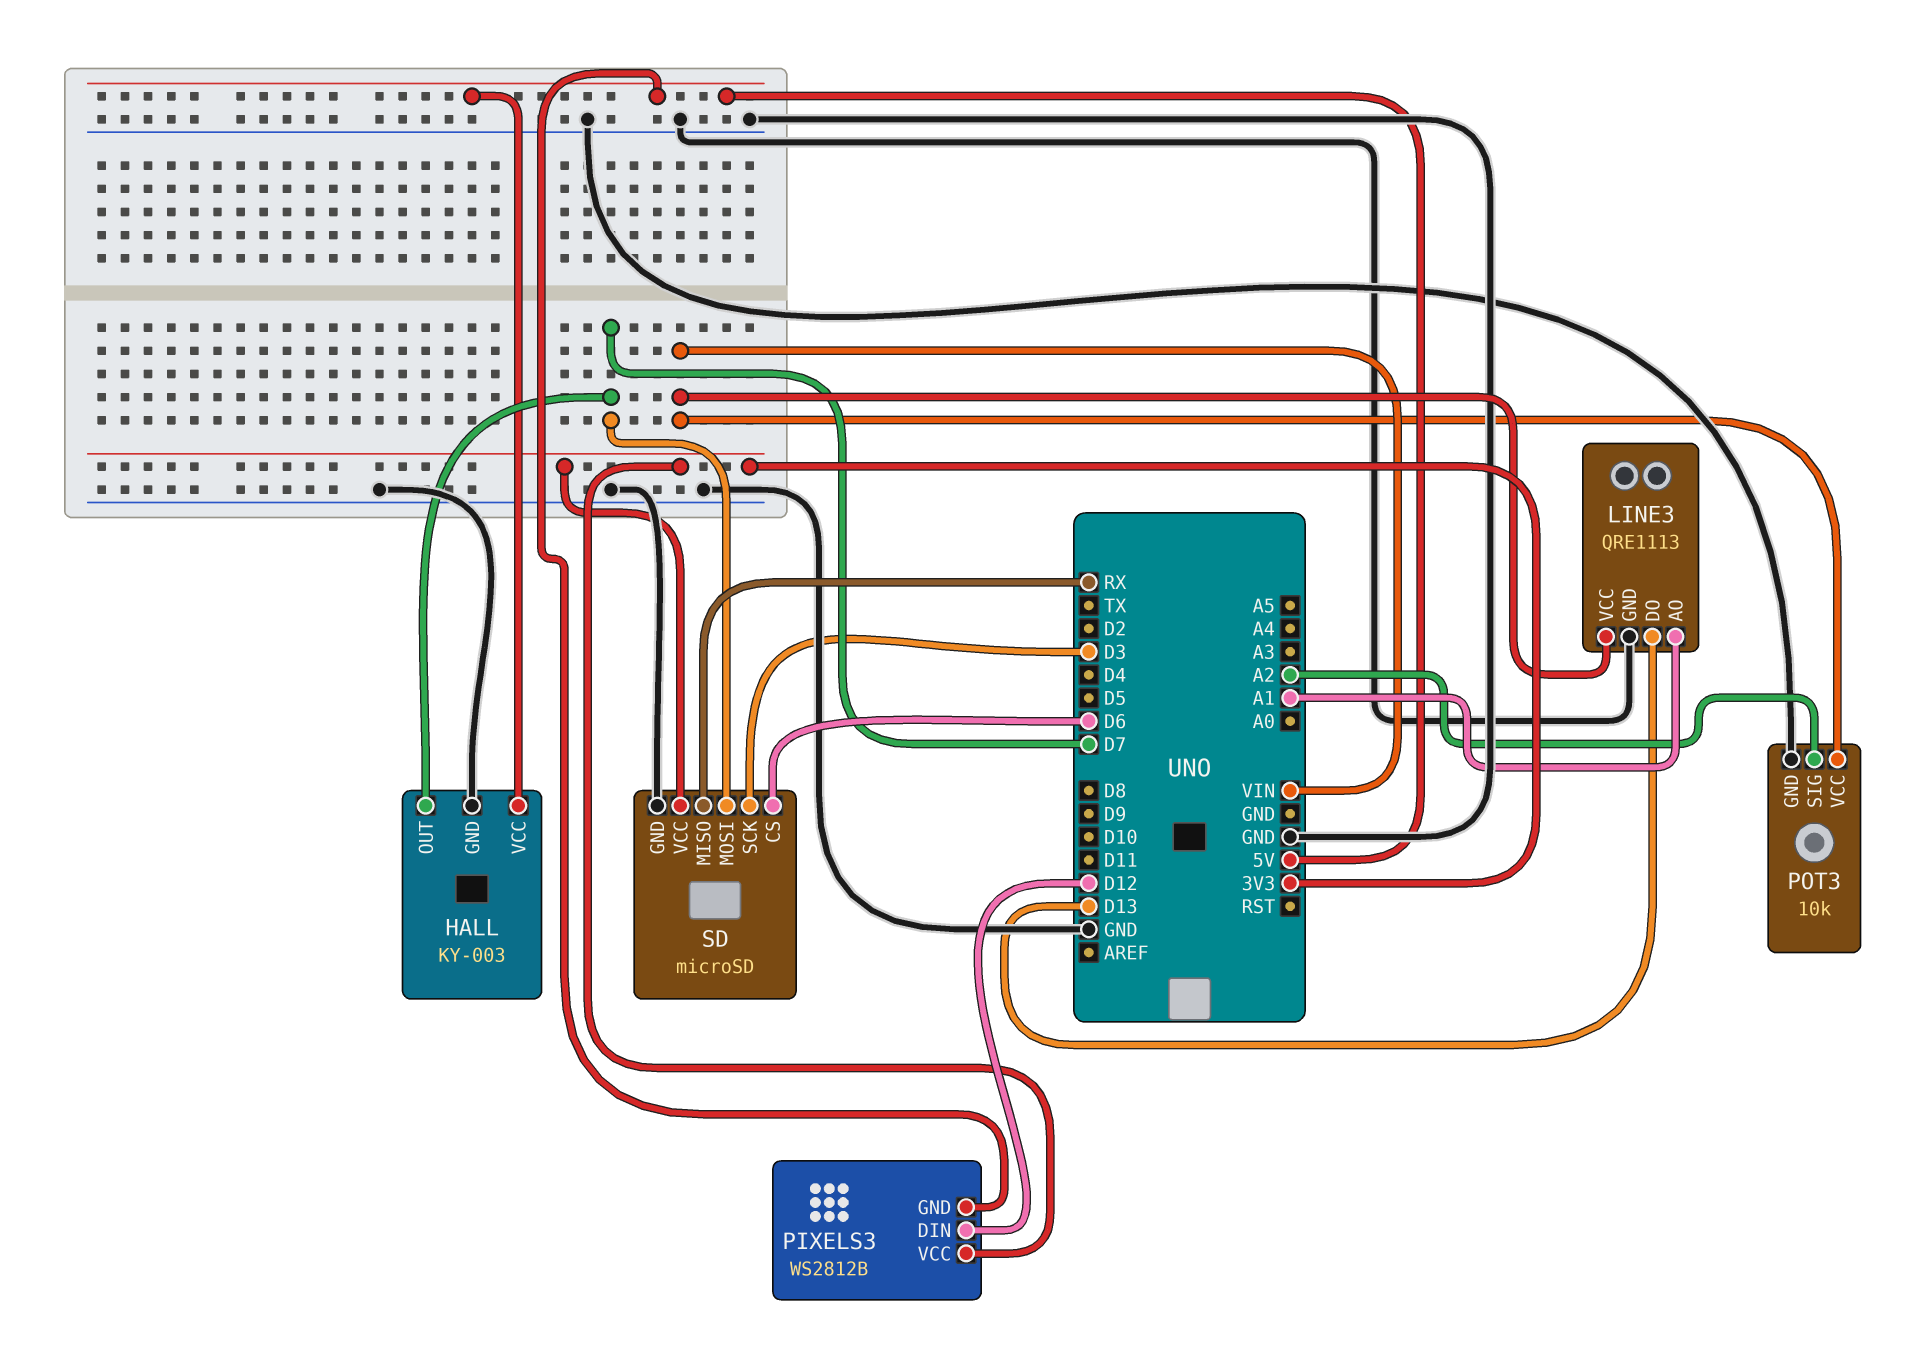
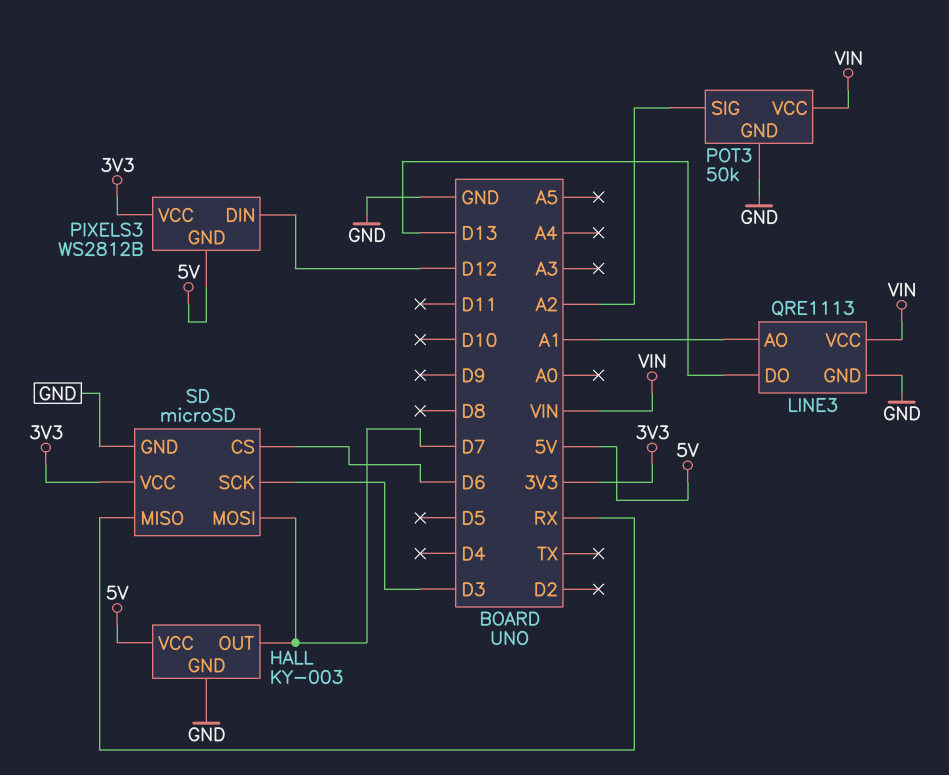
POT3: 10k -> 50k

